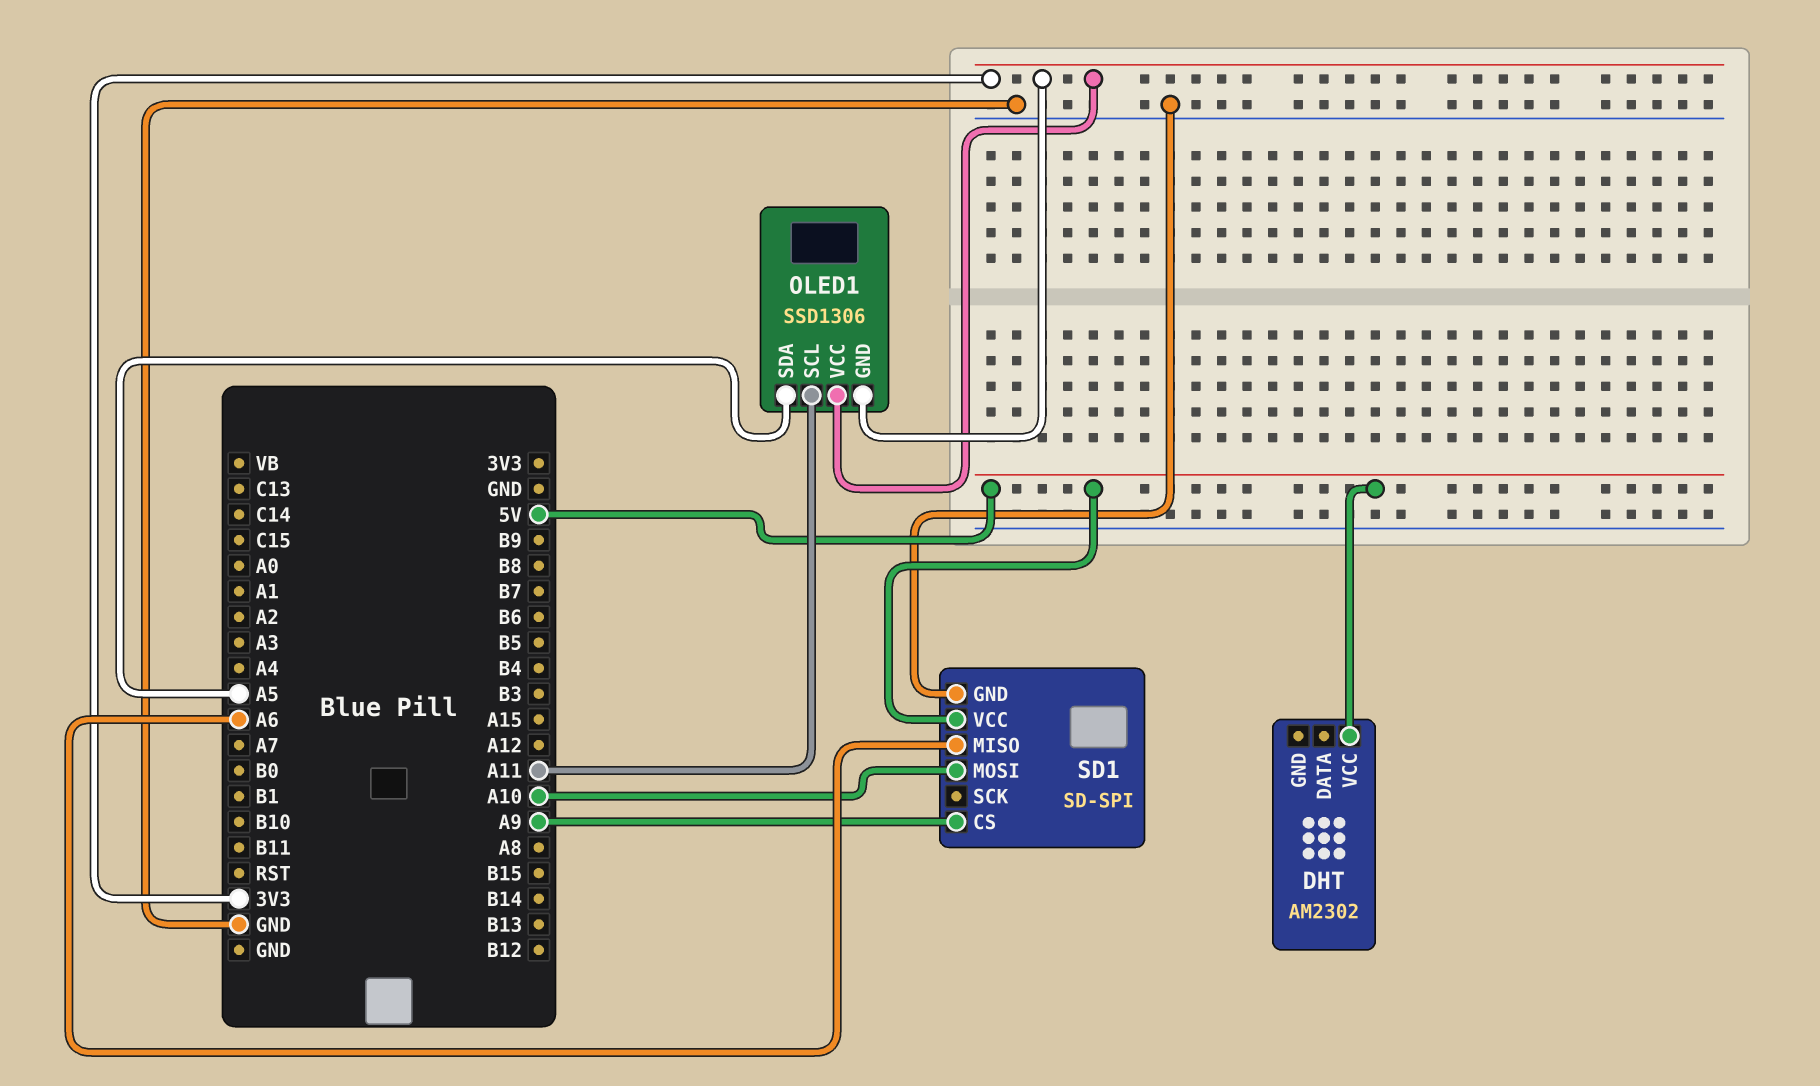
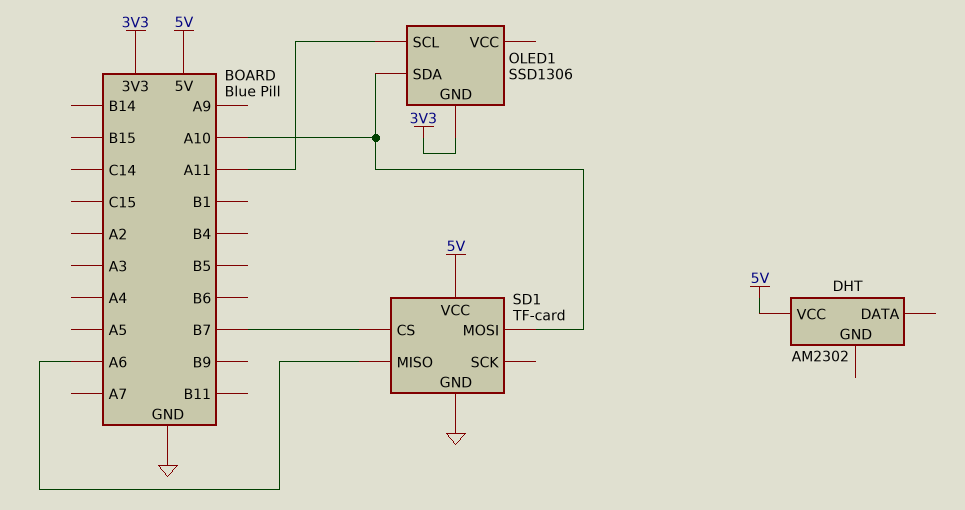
OLED1 pin SDA: A5 -> A10
OLED1 pin VCC: 3V3 -> none
SD1: SD-SPI -> TF-card
SD1 pin CS: A9 -> B7

